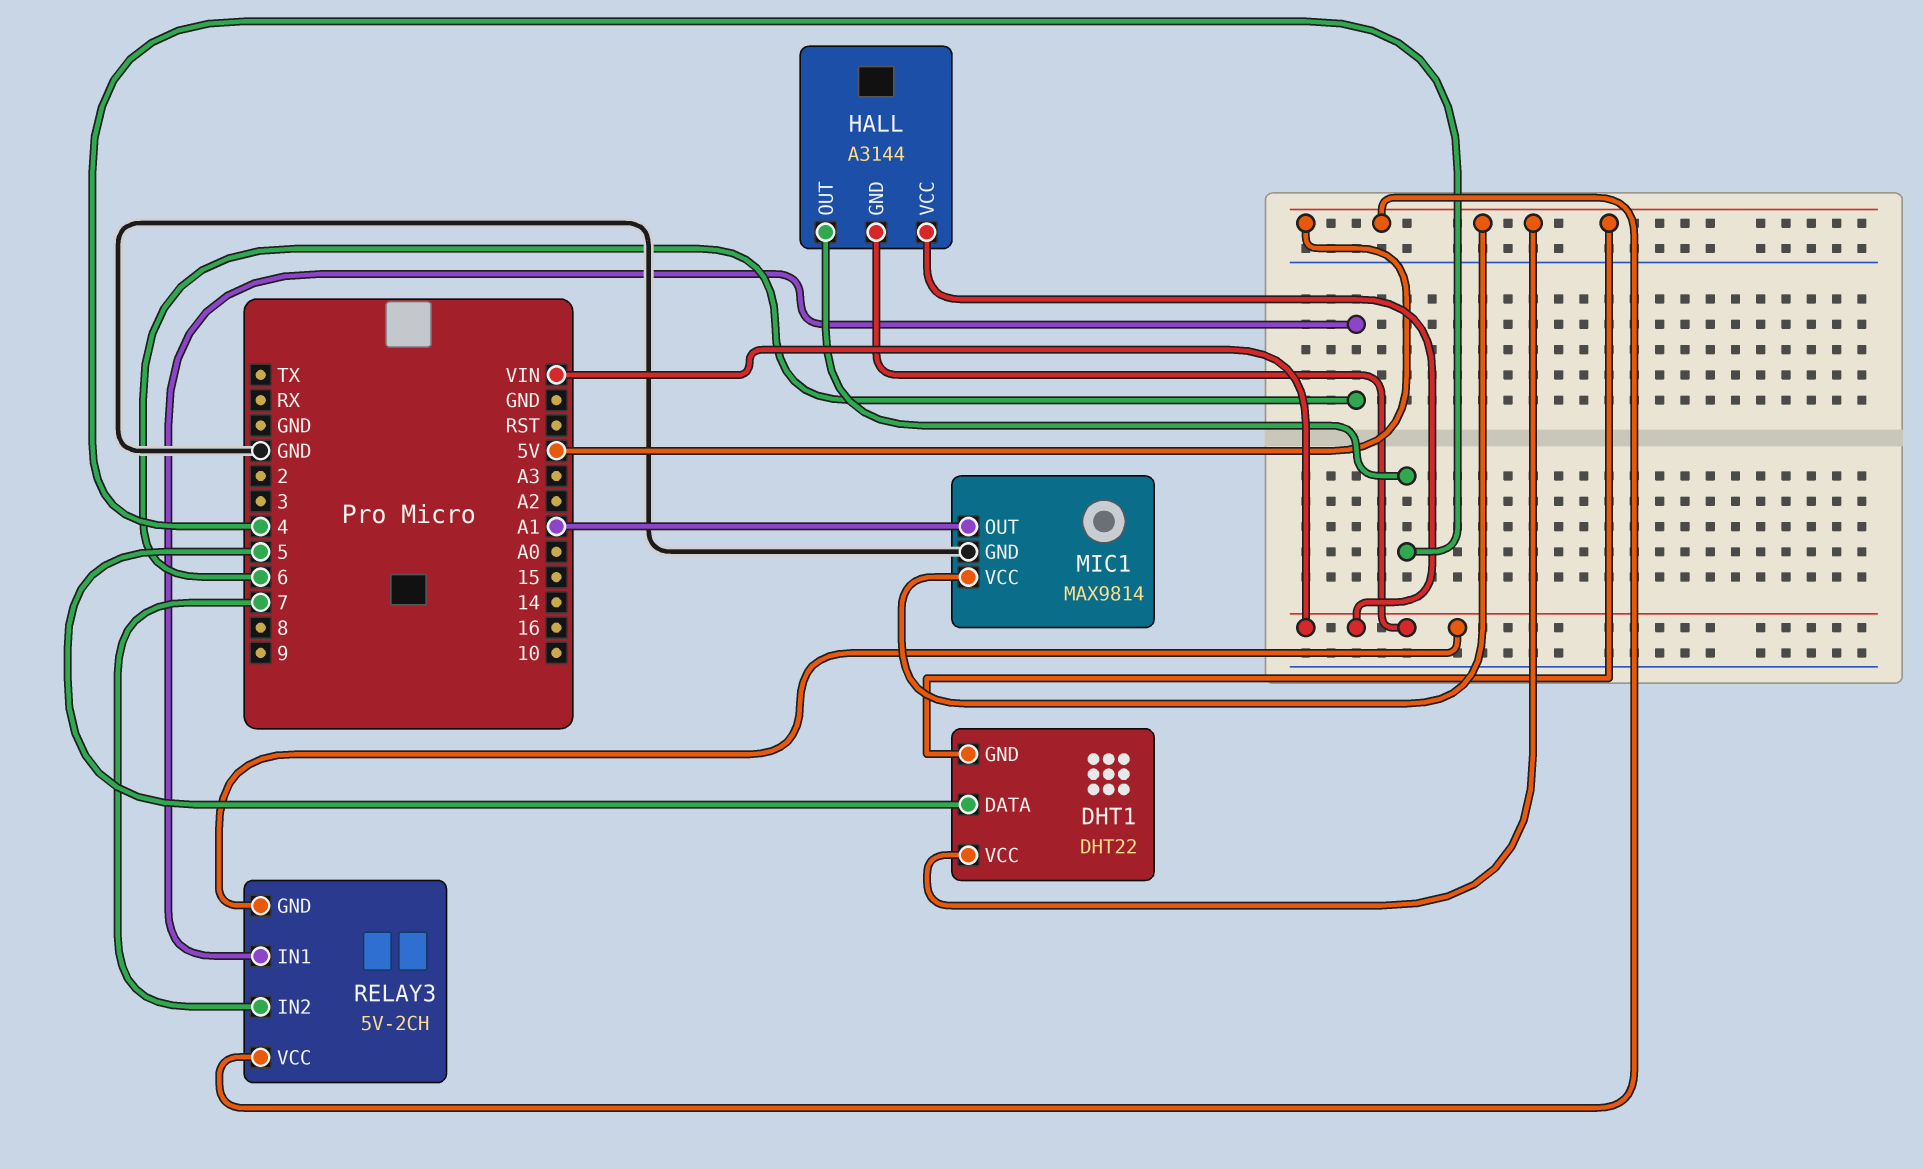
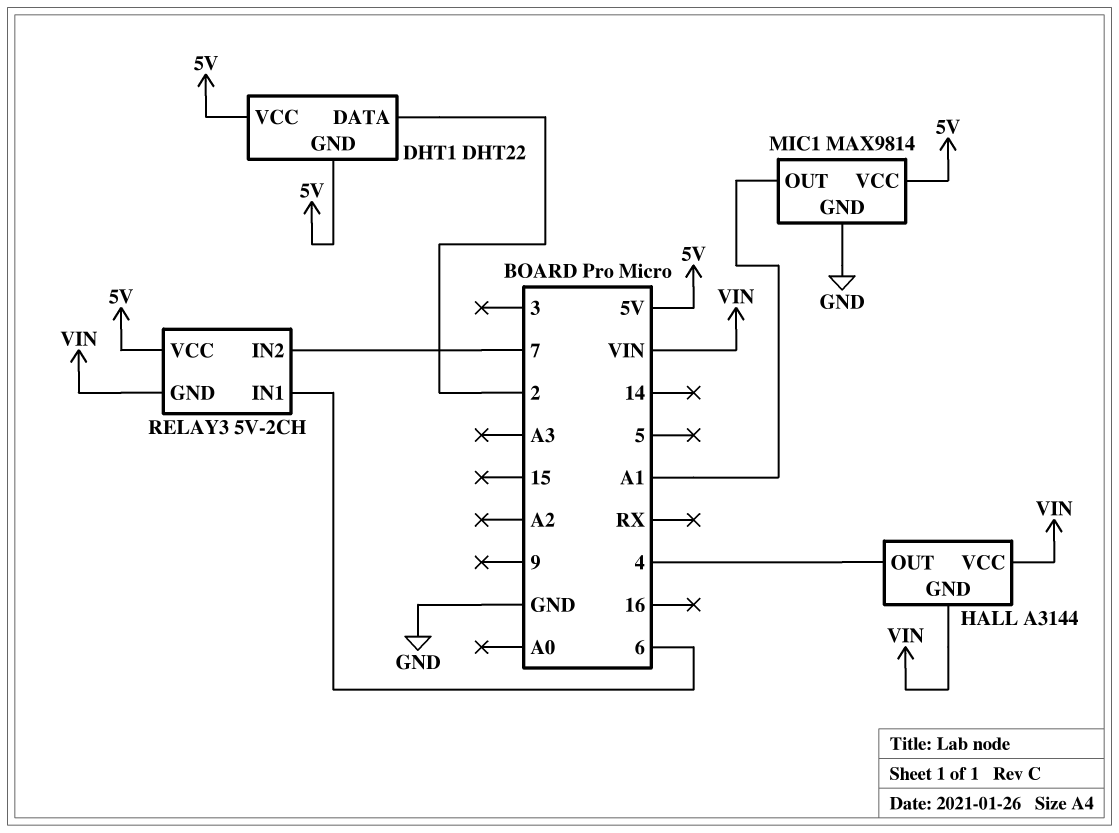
DHT1 pin DATA: 5 -> 2

